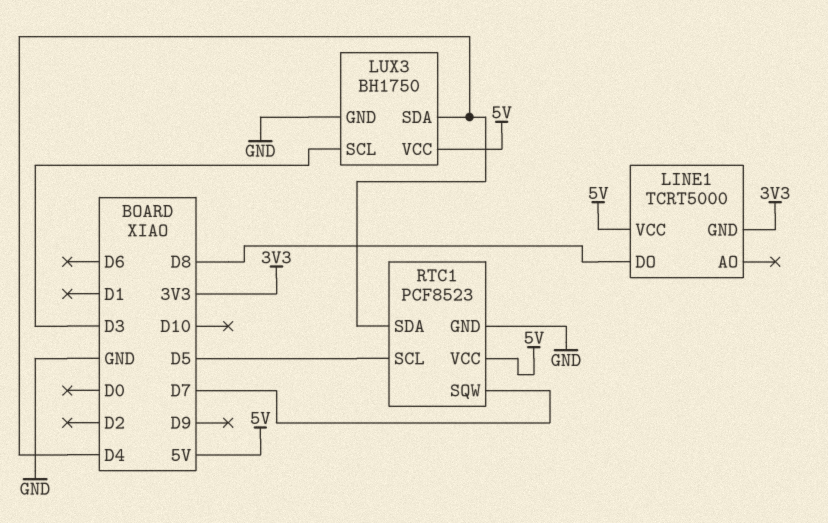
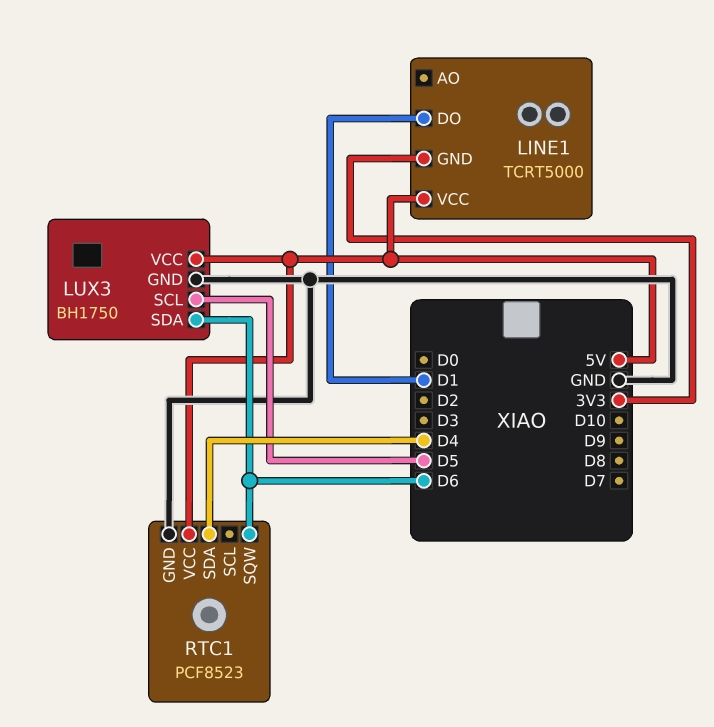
LINE1 pin DO: D8 -> D1
LUX3 pin SCL: D3 -> D5
LUX3 pin SDA: D4 -> D6
RTC1 pin SCL: D5 -> none
RTC1 pin SQW: D7 -> D6

